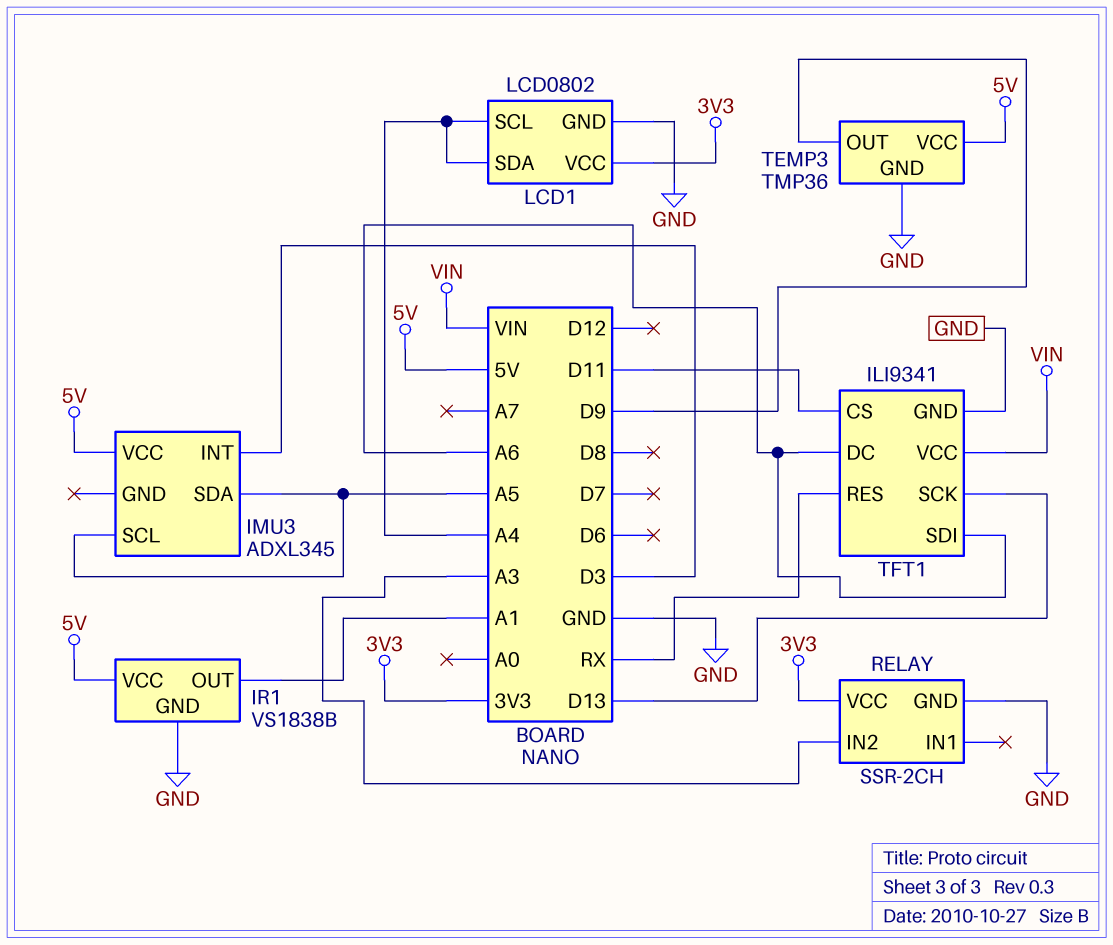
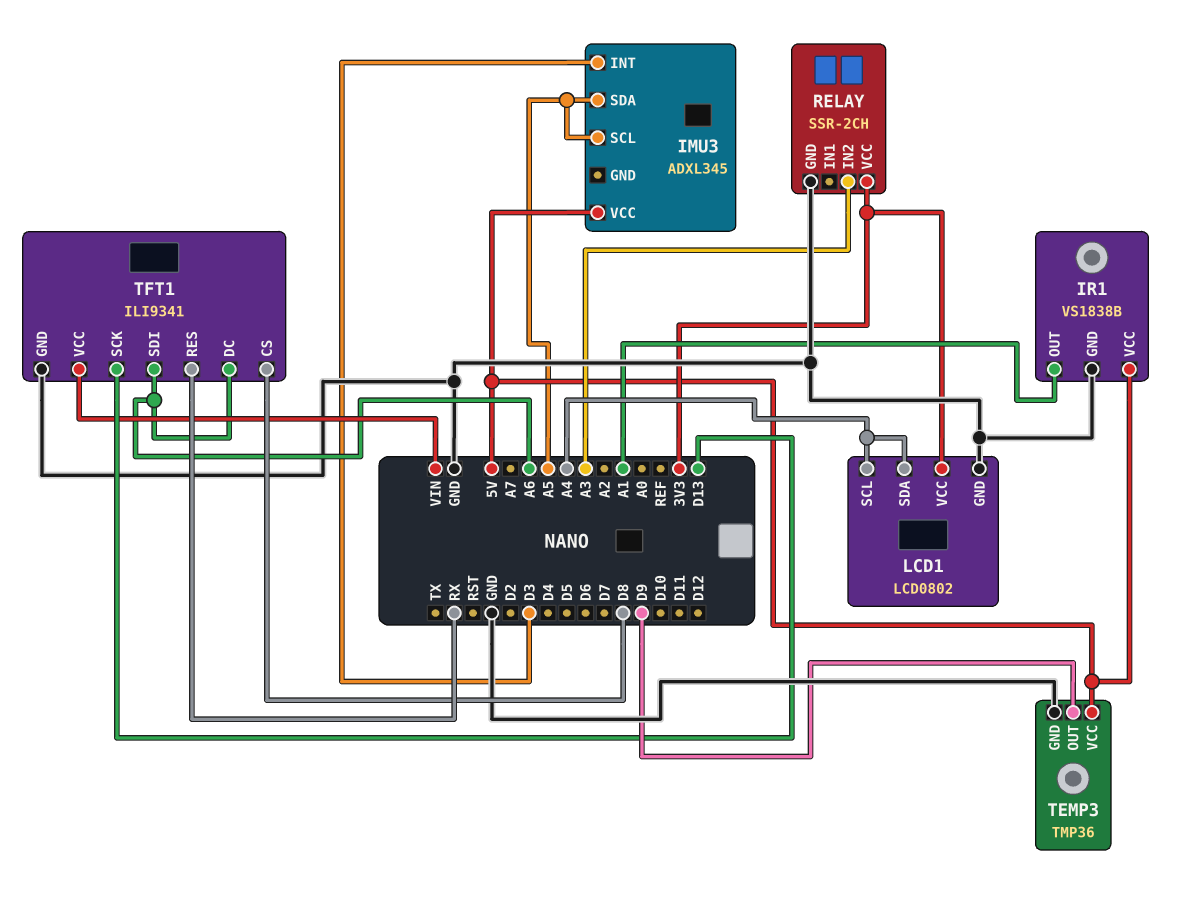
TFT1 pin CS: D11 -> D8

